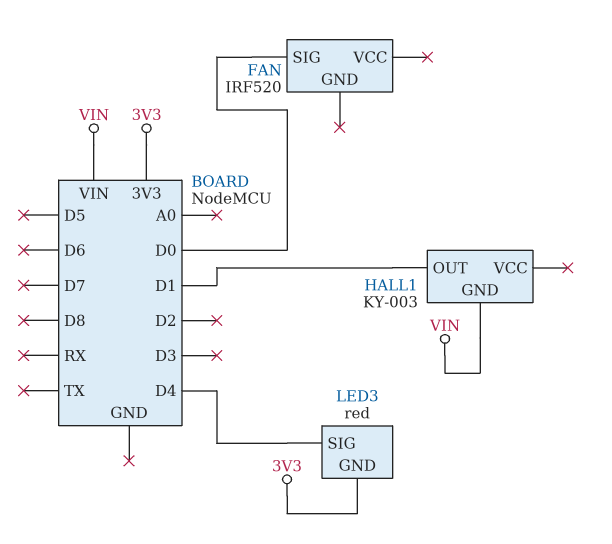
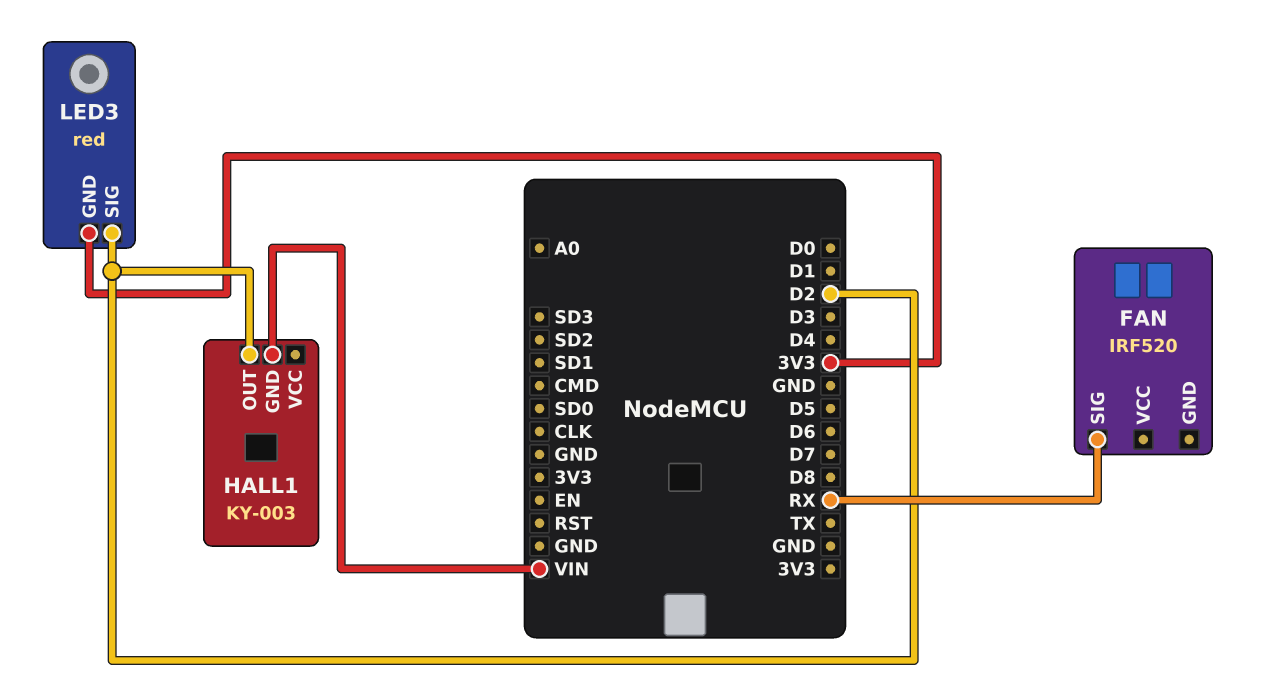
FAN pin SIG: D0 -> RX
HALL1 pin OUT: D1 -> D2
LED3 pin SIG: D4 -> D2

